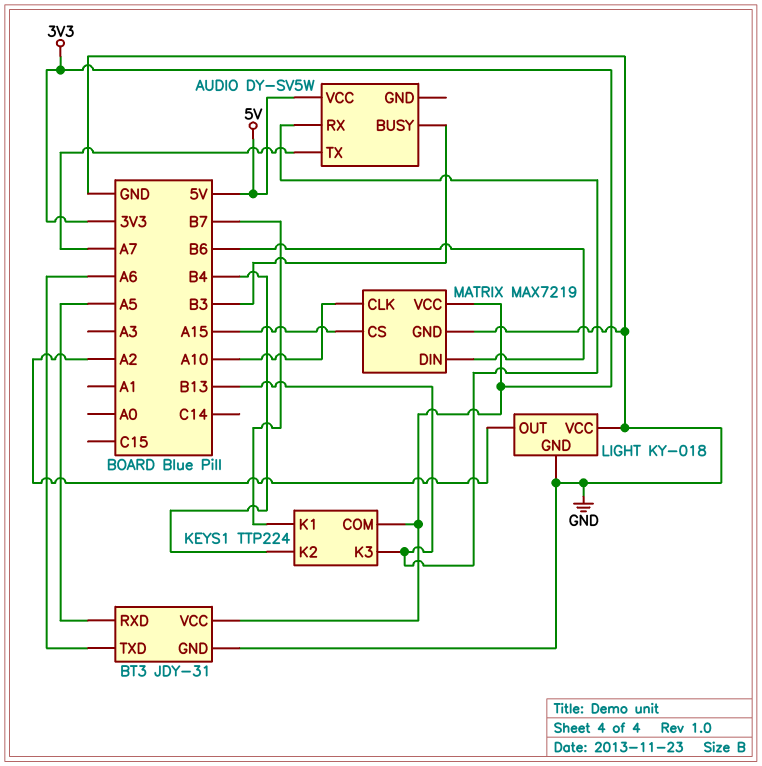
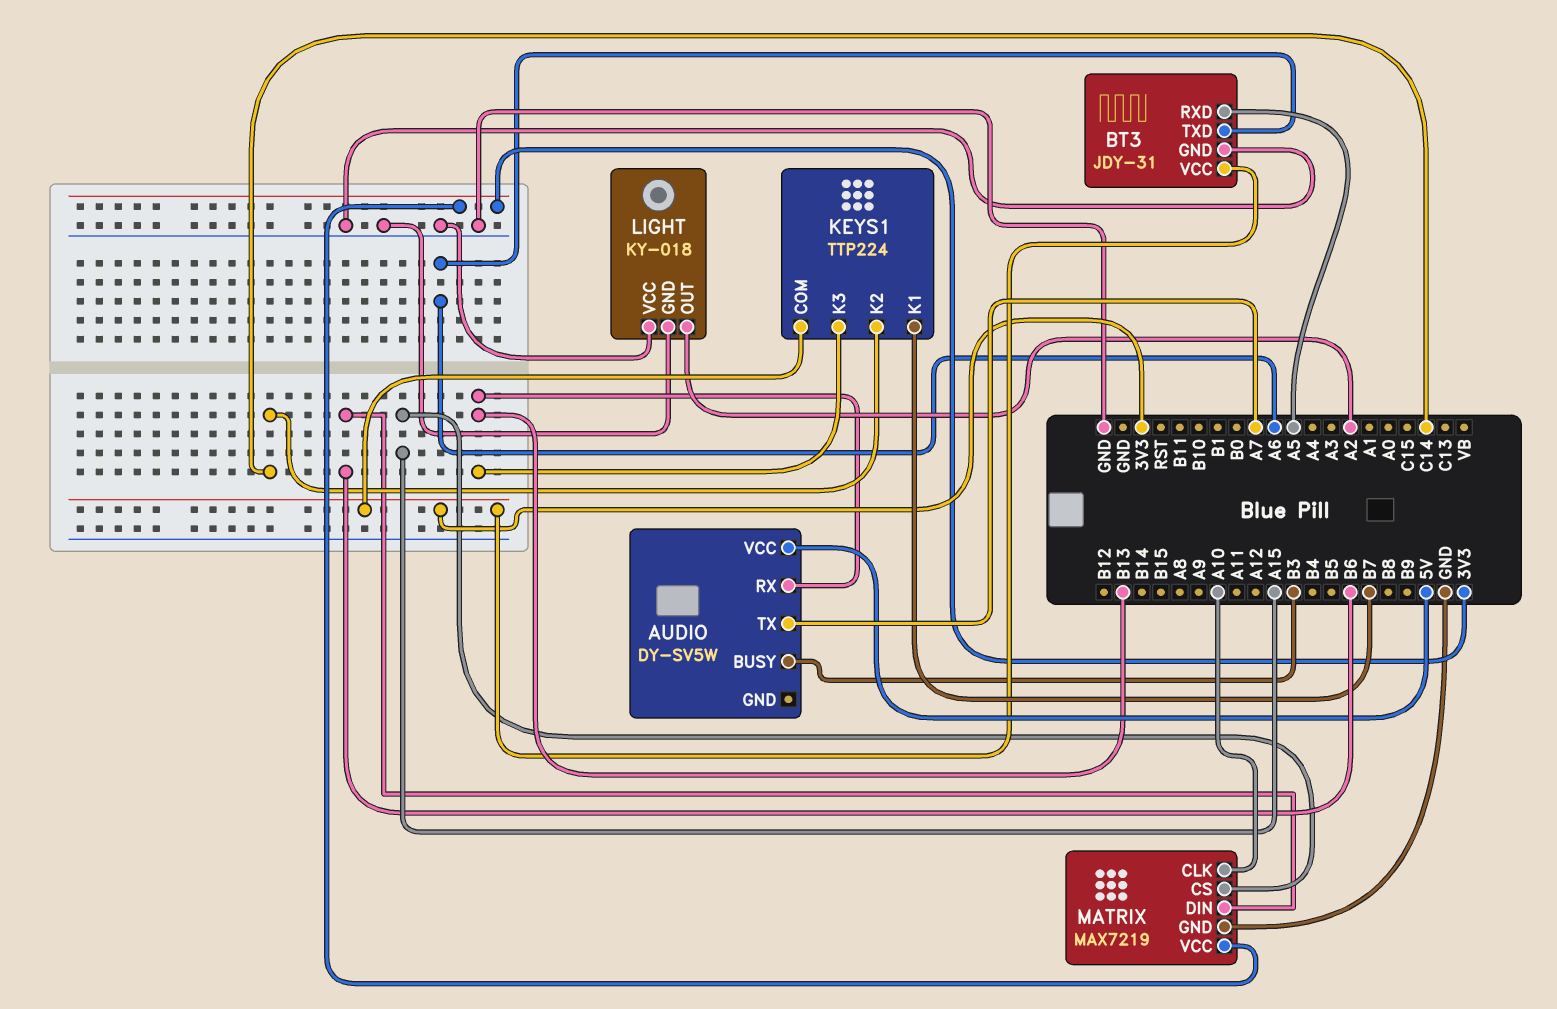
KEYS1 pin K2: B4 -> C14

